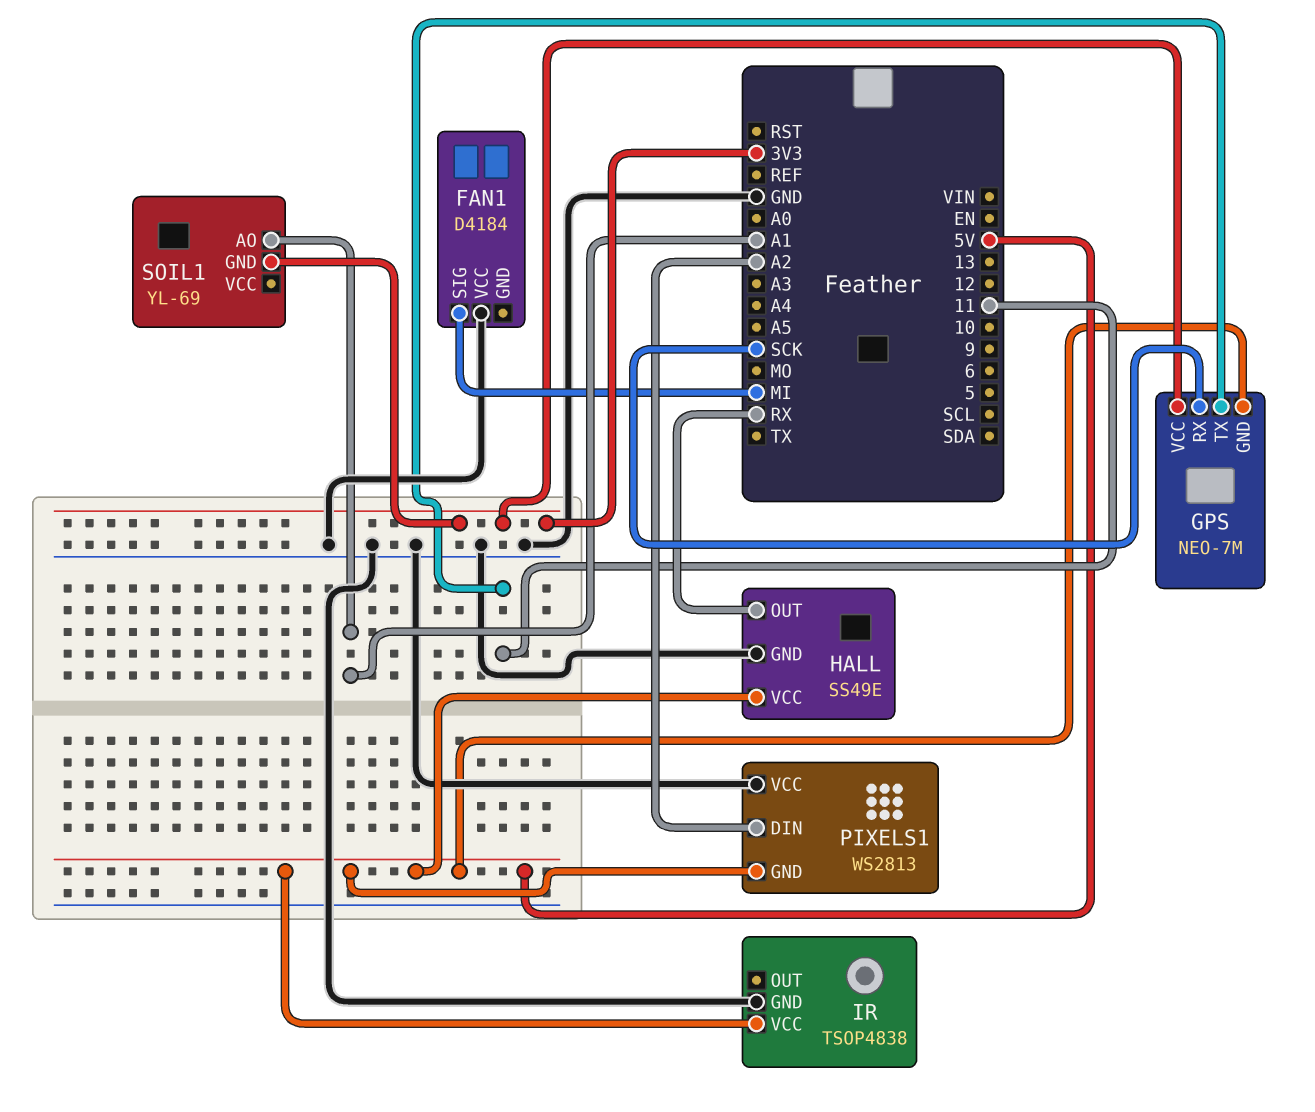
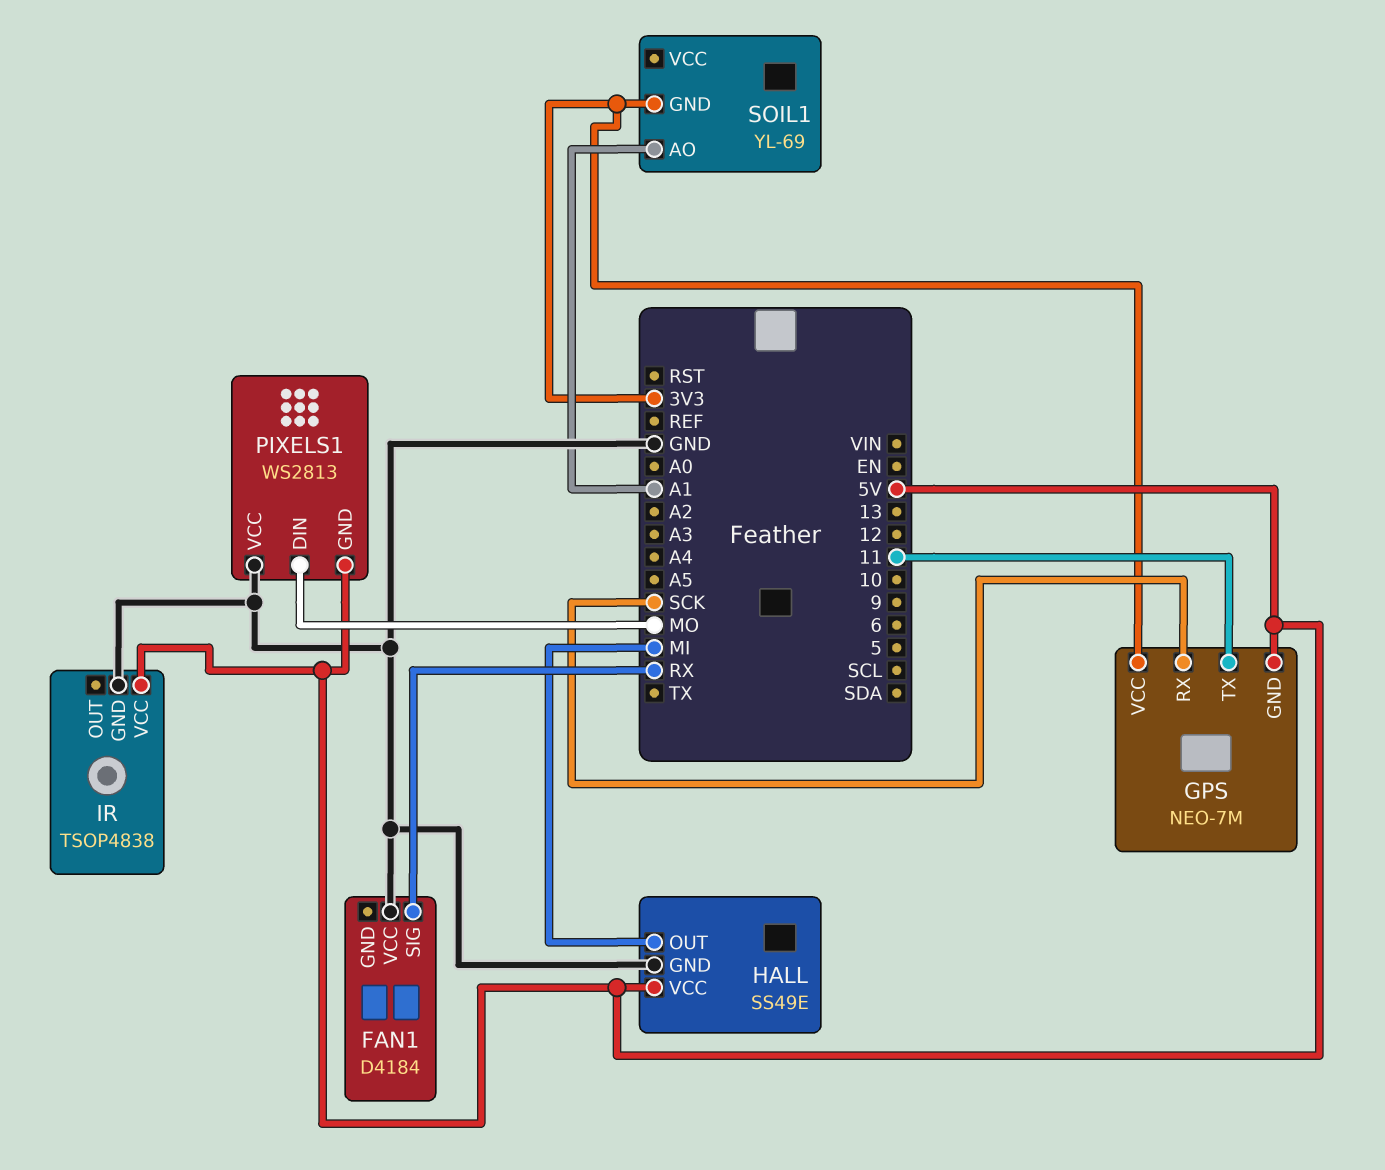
FAN1 pin SIG: MI -> RX
HALL pin OUT: RX -> MI
PIXELS1 pin DIN: A2 -> MO

